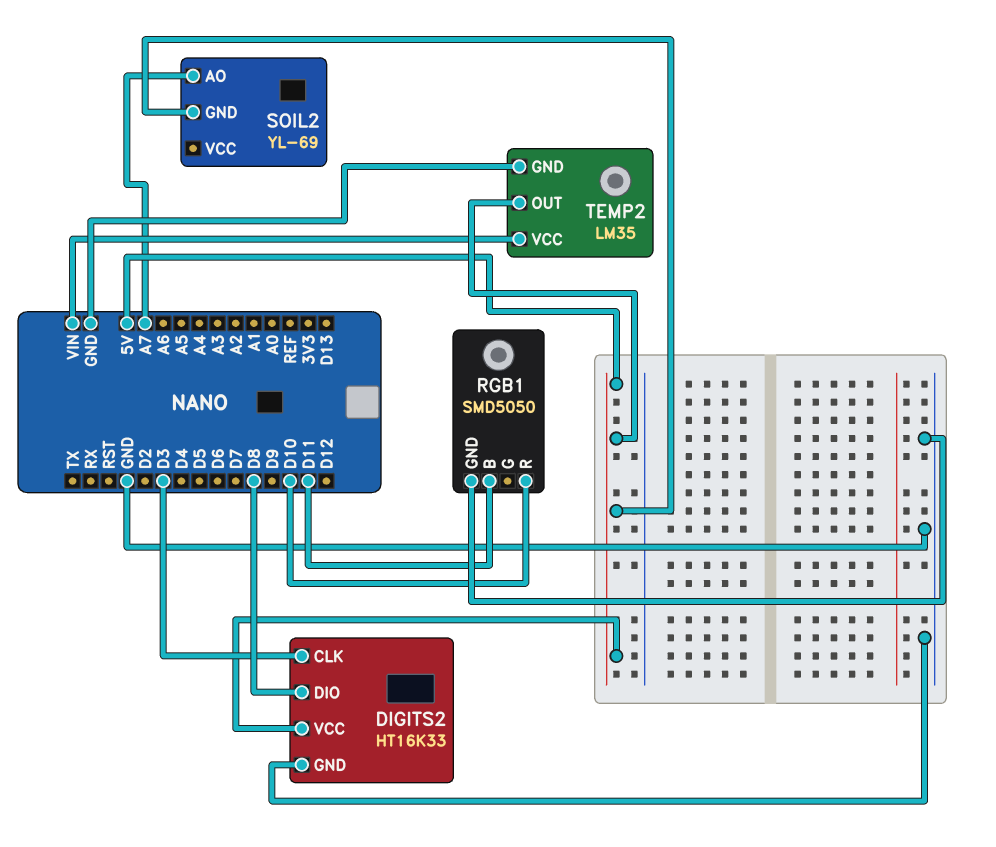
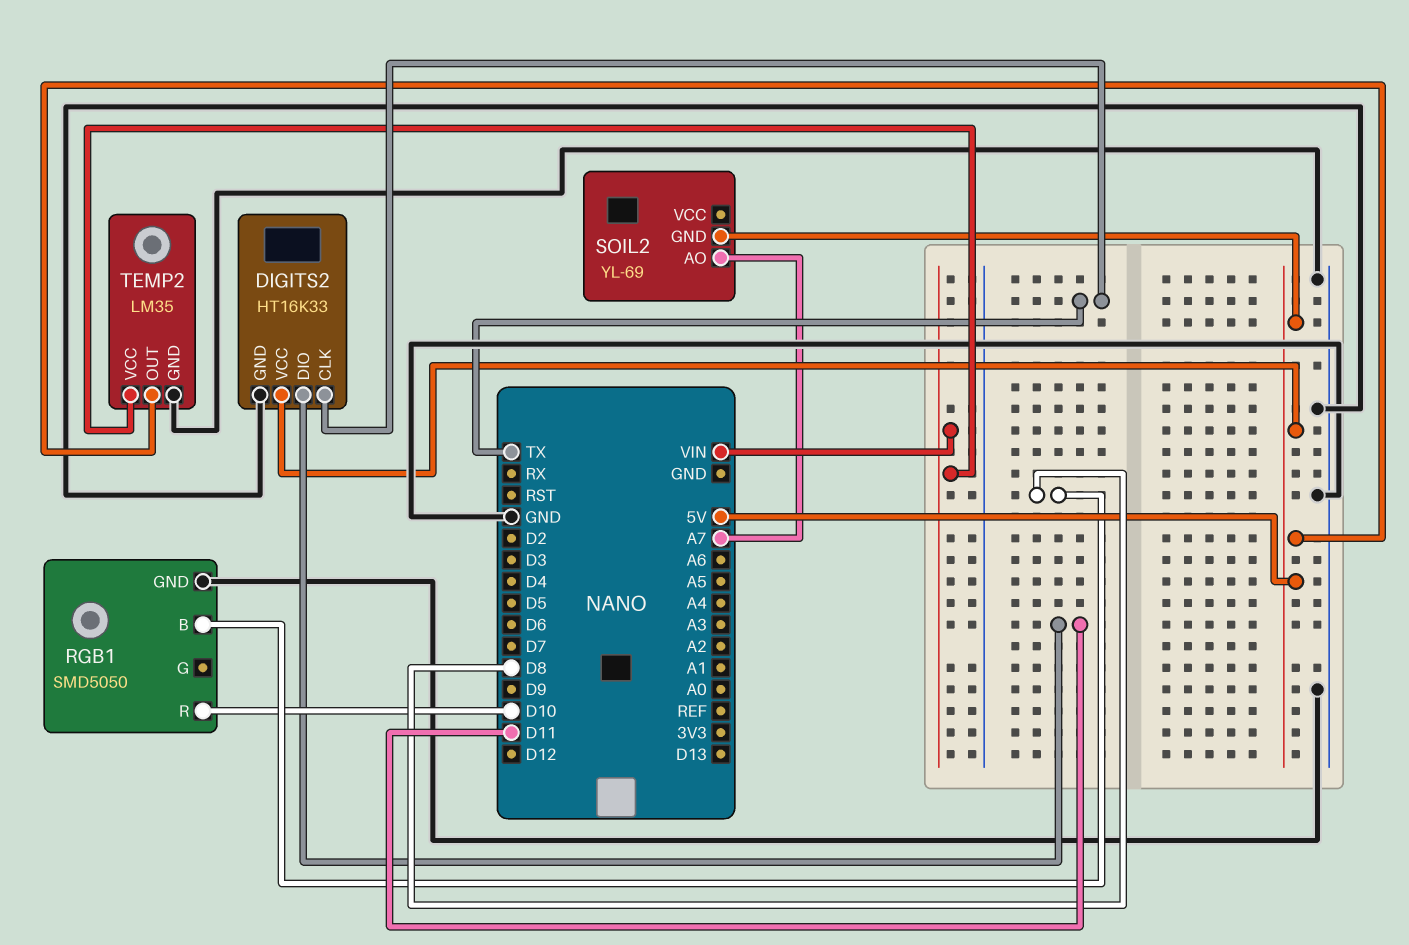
DIGITS2 pin CLK: D3 -> TX
DIGITS2 pin DIO: D8 -> D11
RGB1 pin B: D11 -> D8

